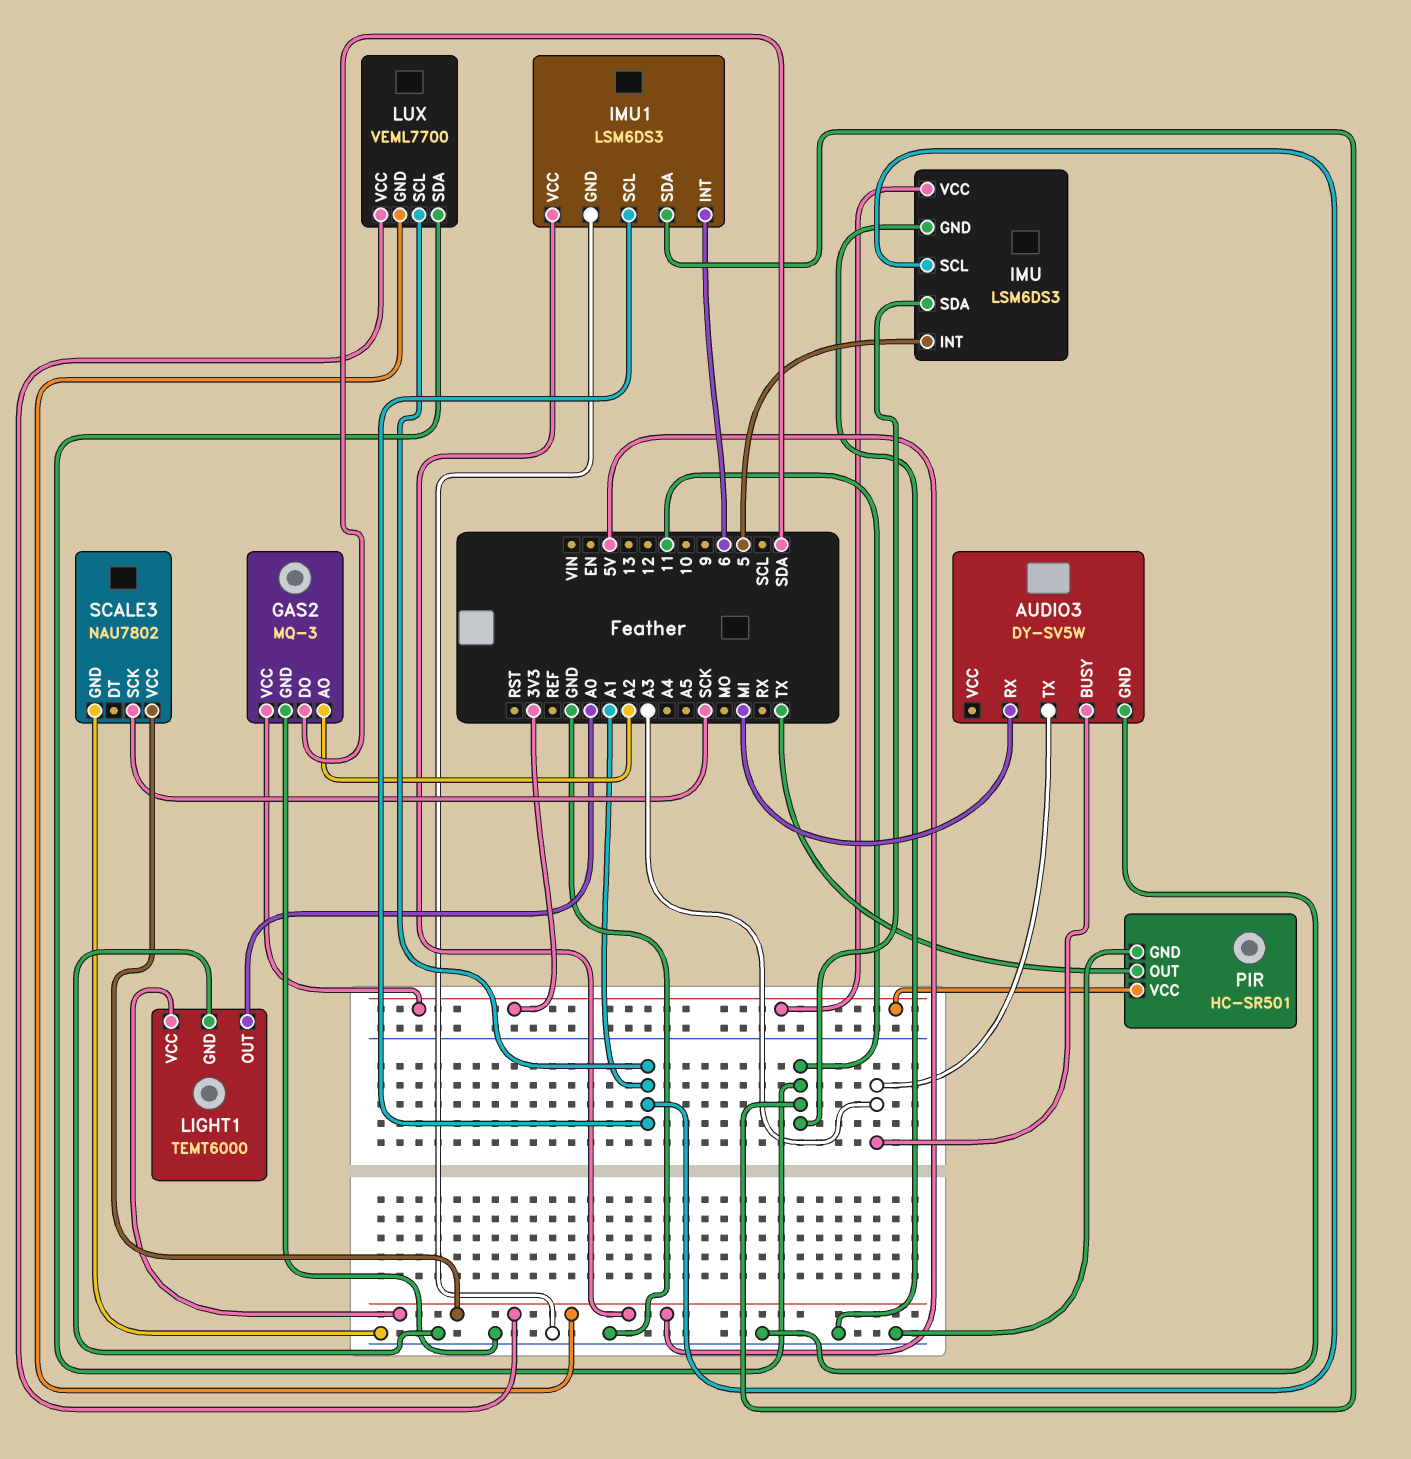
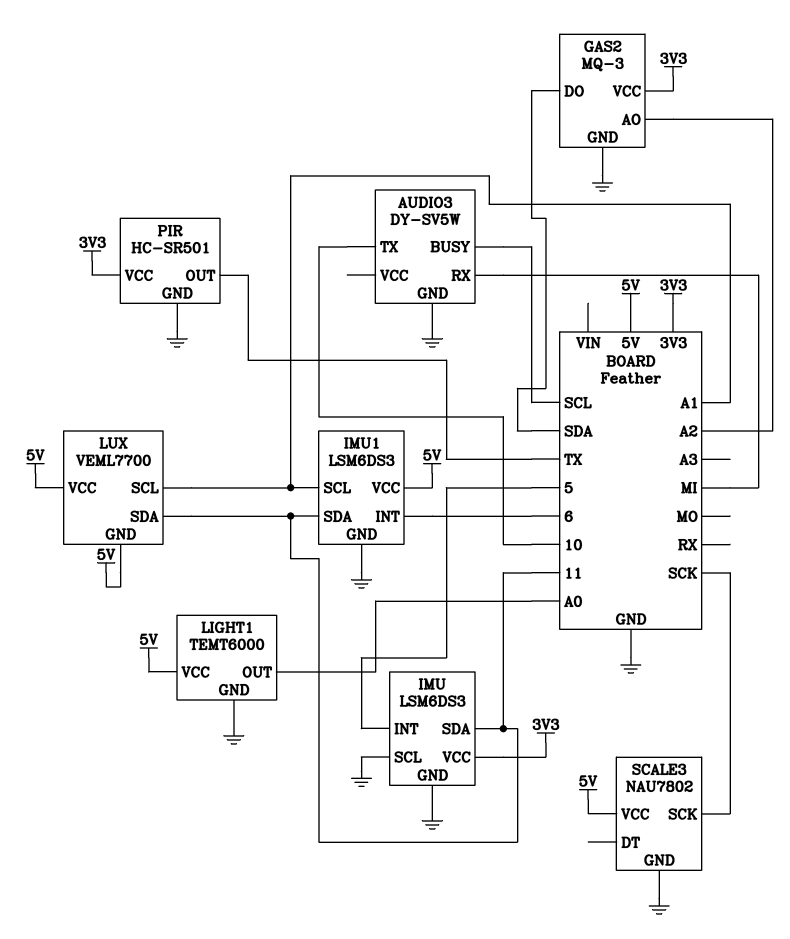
AUDIO3 pin BUSY: A3 -> SCL
AUDIO3 pin TX: A3 -> 10
IMU pin SCL: A1 -> GND

